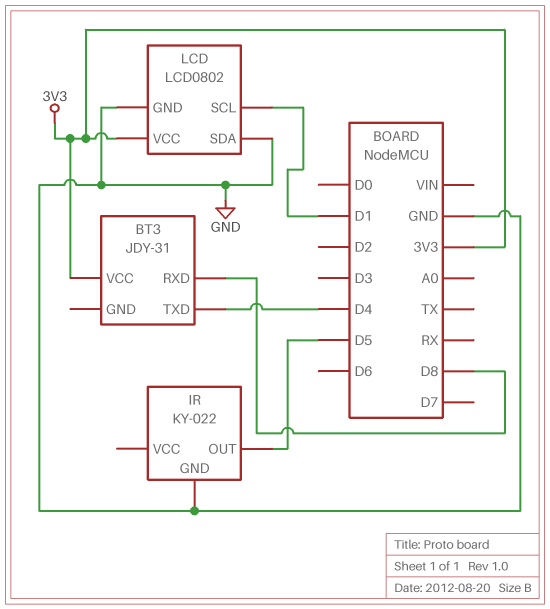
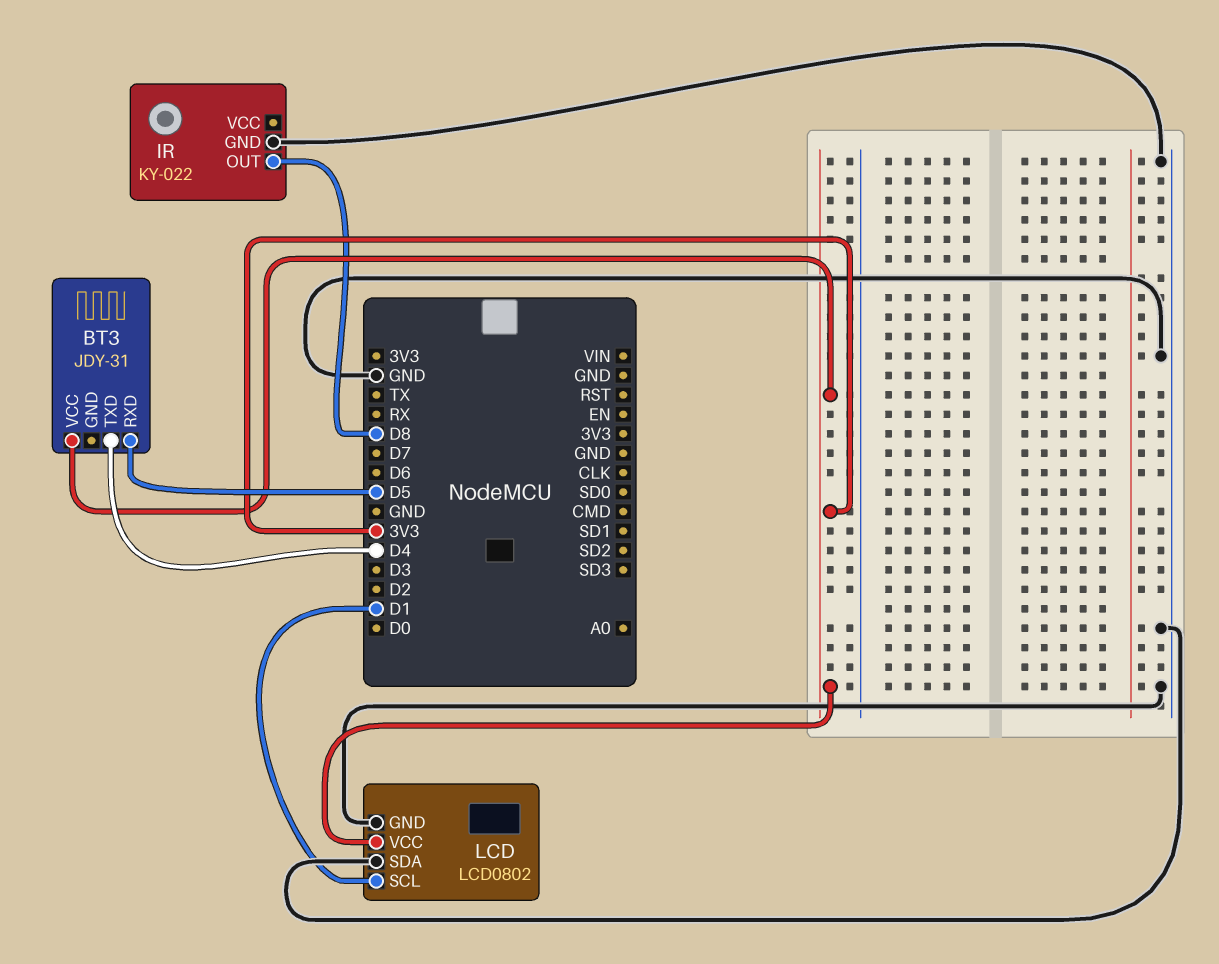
BT3 pin RXD: D8 -> D5
IR pin OUT: D5 -> D8

